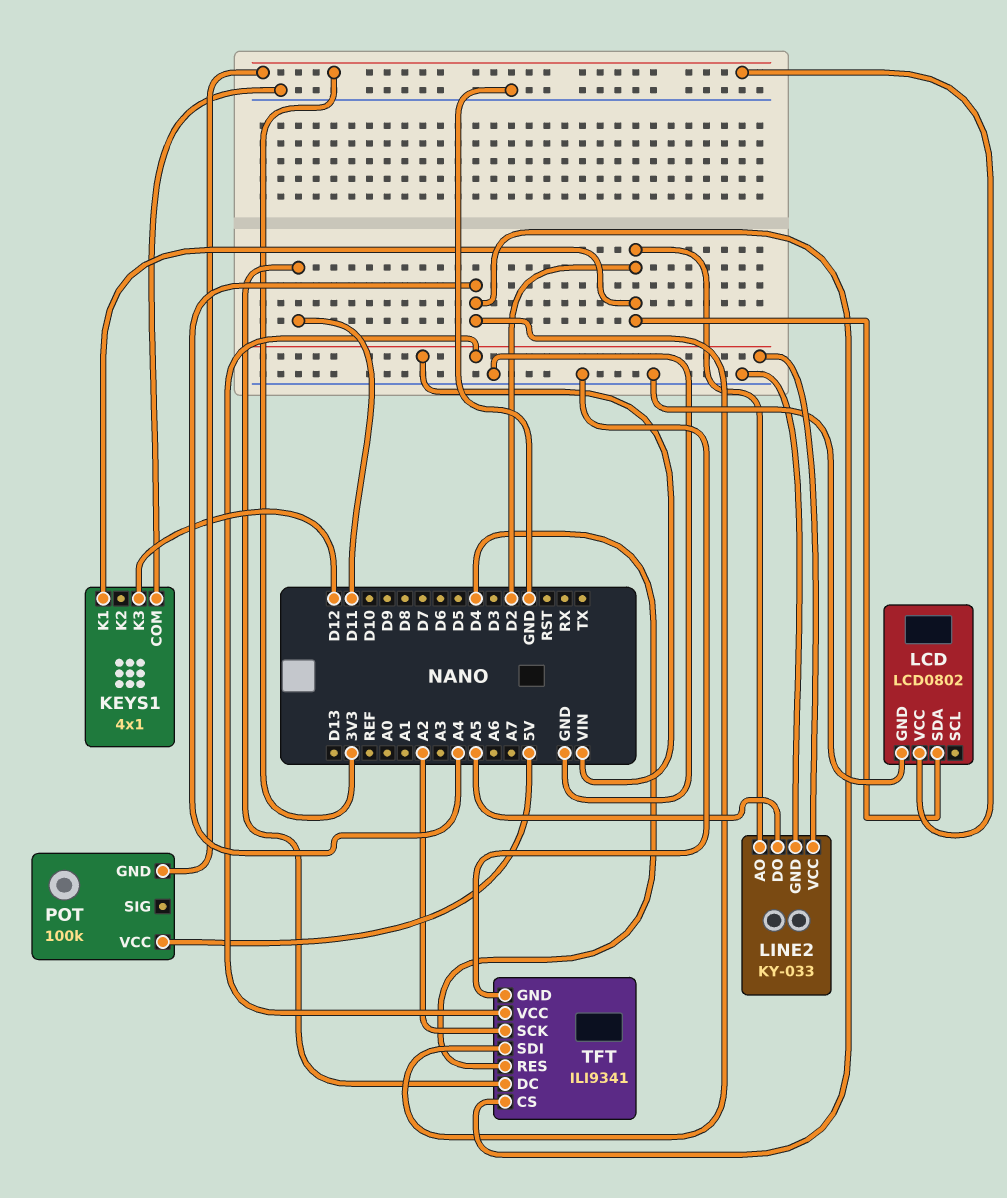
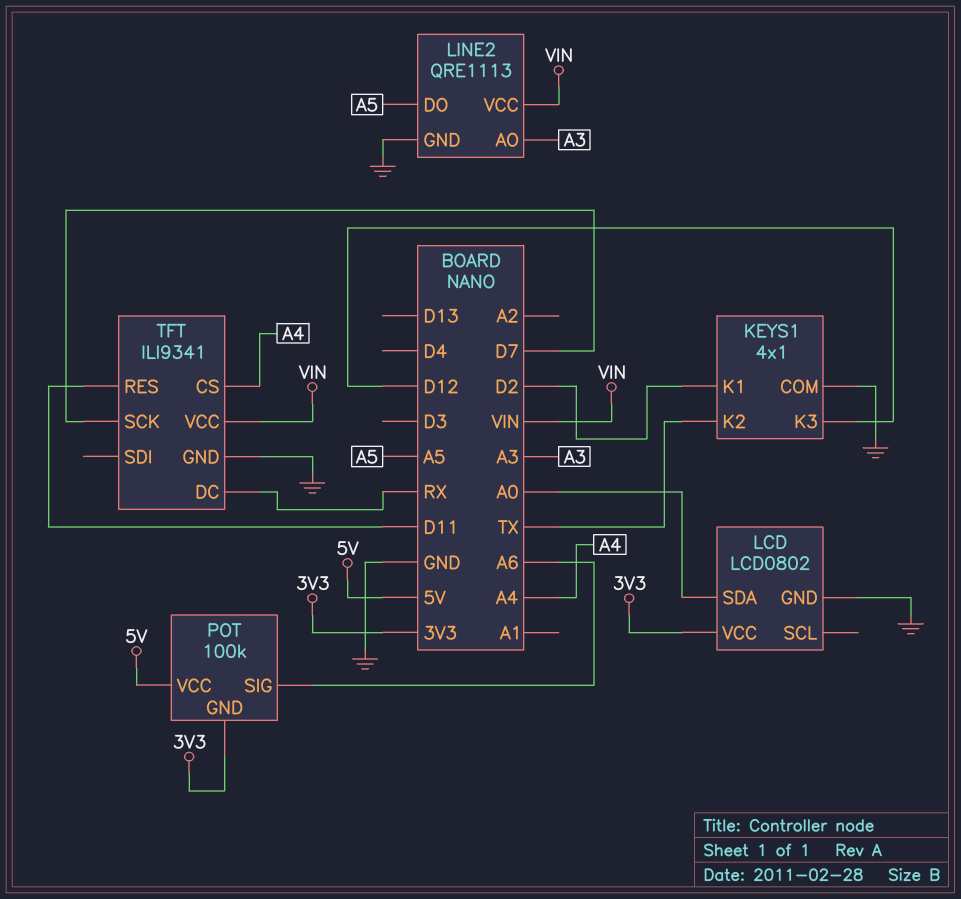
KEYS1 pin K2: none -> TX
LCD pin SDA: D2 -> A0
LINE2: KY-033 -> QRE1113
LINE2 pin AO: D2 -> A3
POT pin SIG: none -> A6
TFT pin DC: D11 -> RX
TFT pin RES: D4 -> D11
TFT pin SCK: A2 -> D7
TFT pin SDI: A4 -> none

